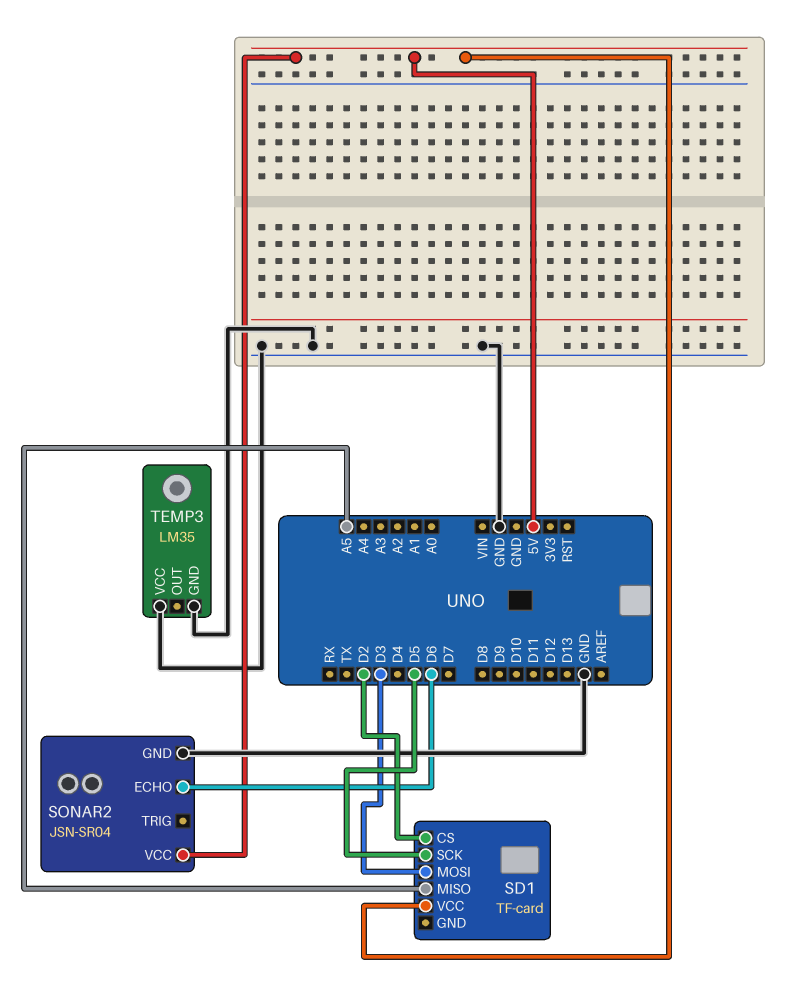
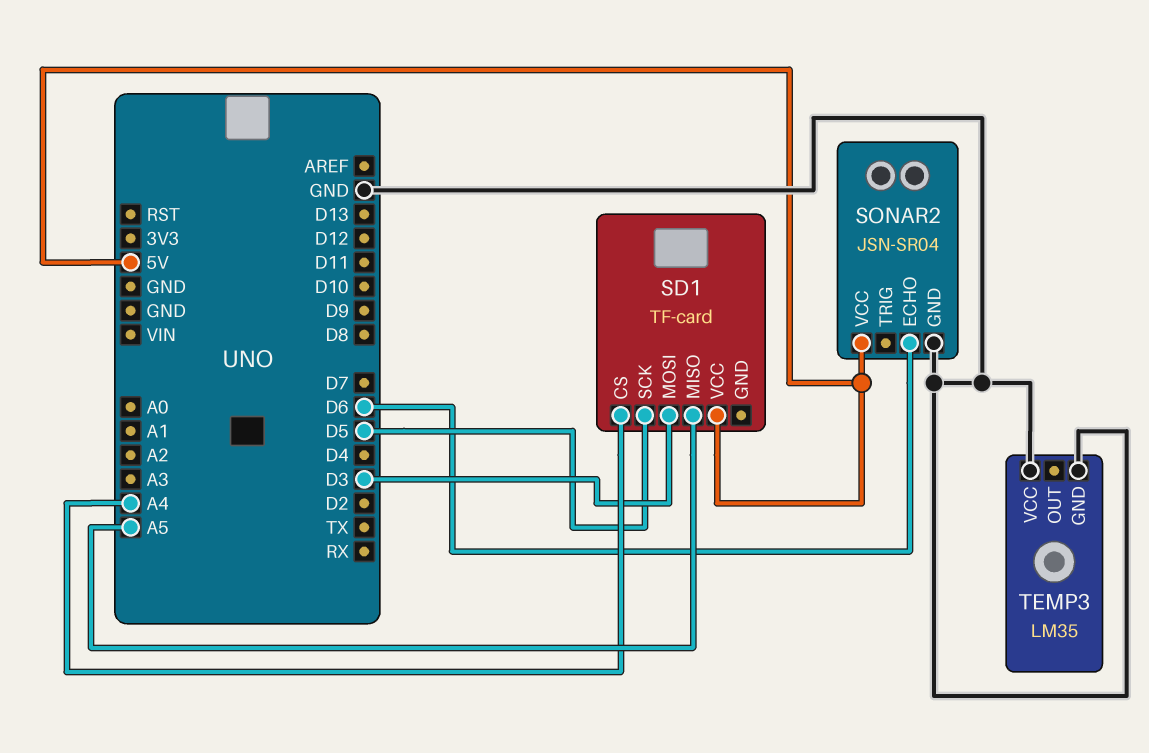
SD1 pin CS: D2 -> A4

